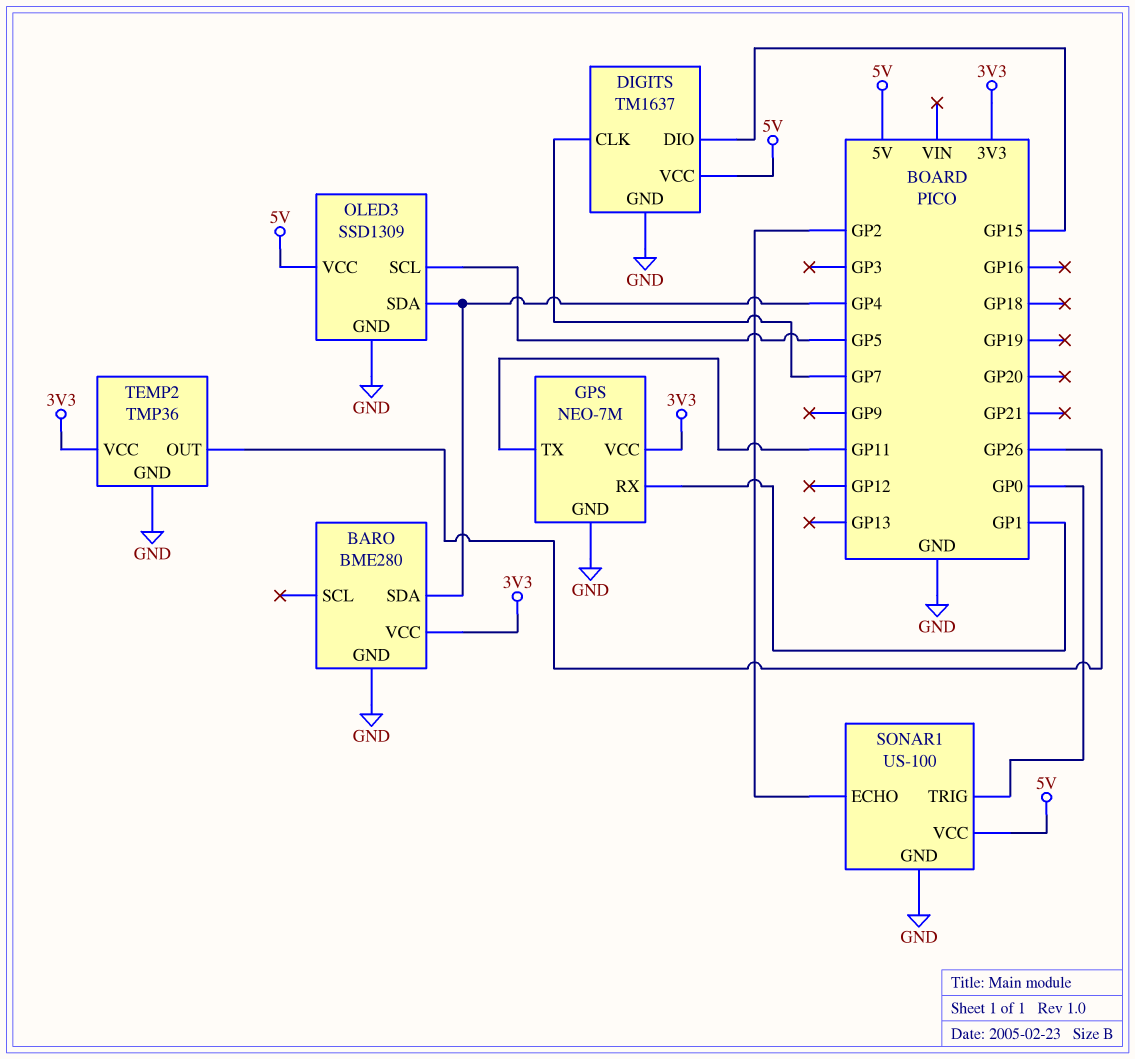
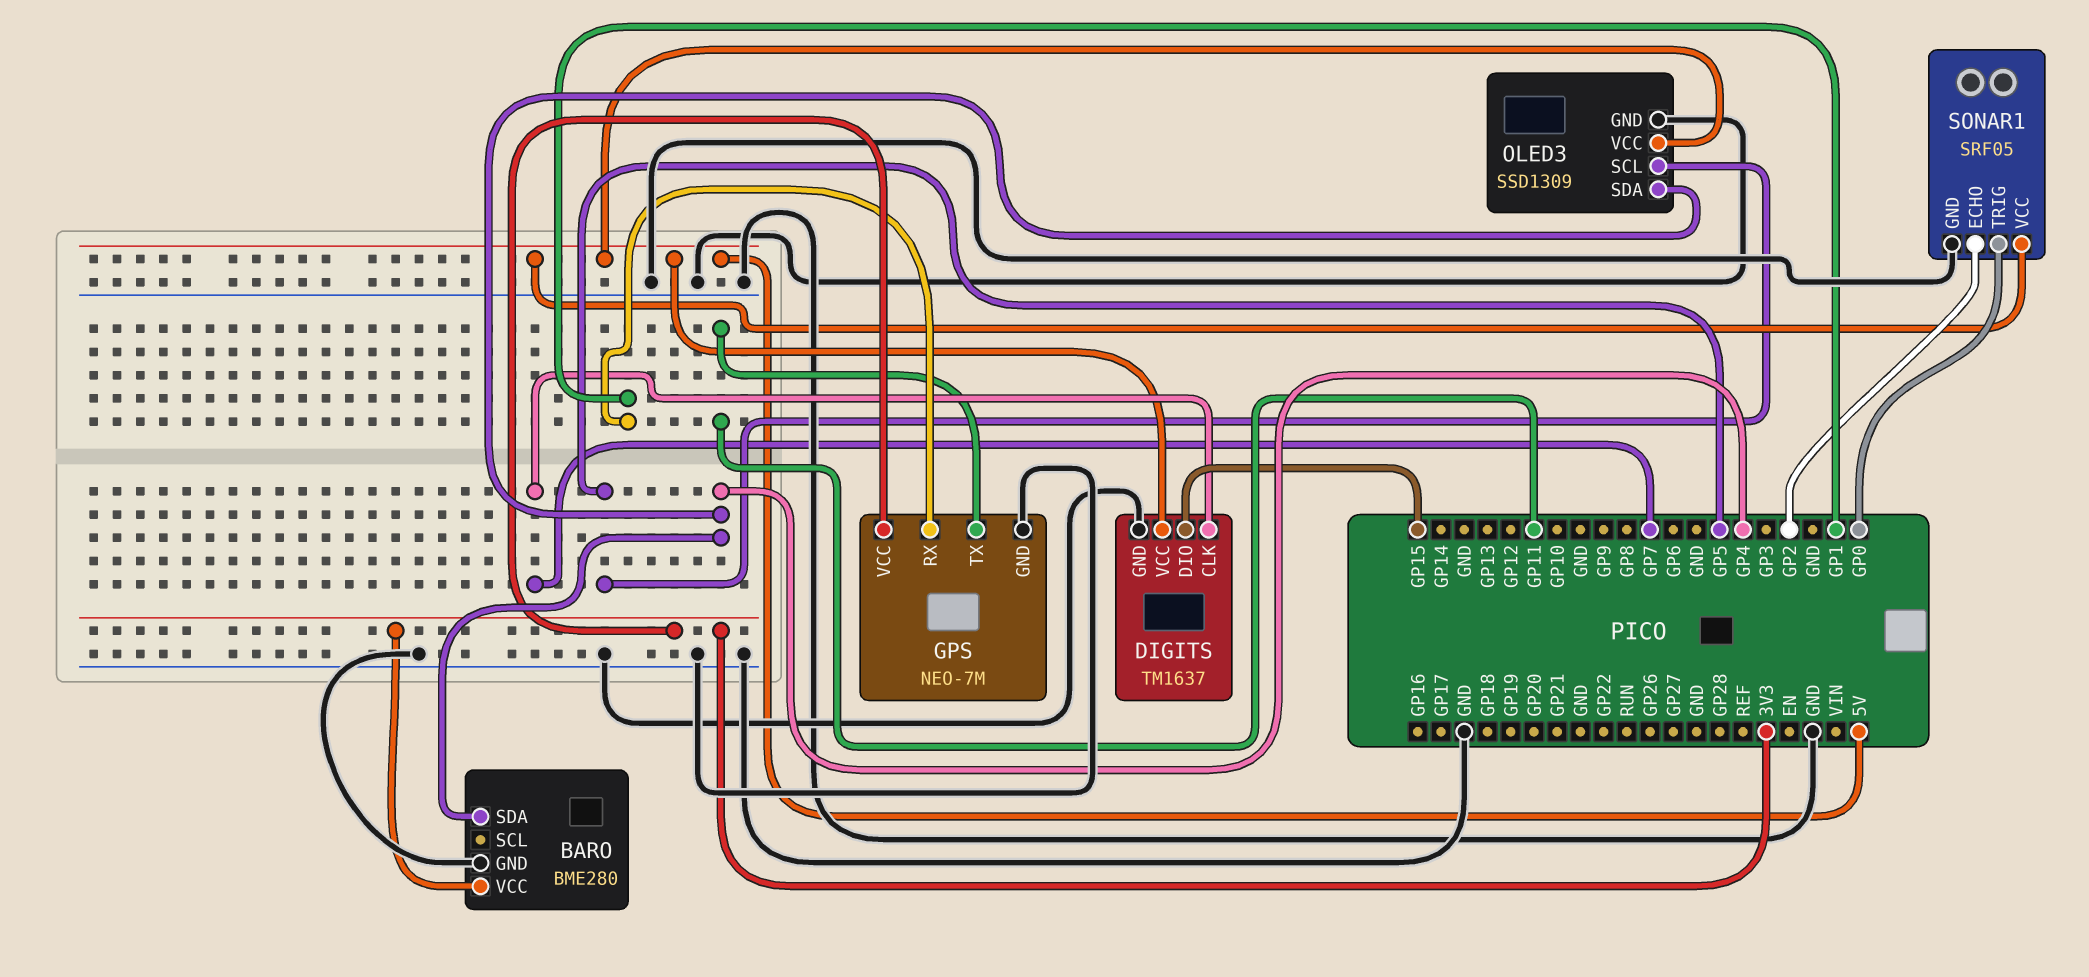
SONAR1: US-100 -> SRF05
TEMP2: TMP36 -> none
TEMP2 pin GND: GND -> none
TEMP2 pin OUT: GP26 -> none
TEMP2 pin VCC: 3V3 -> none

